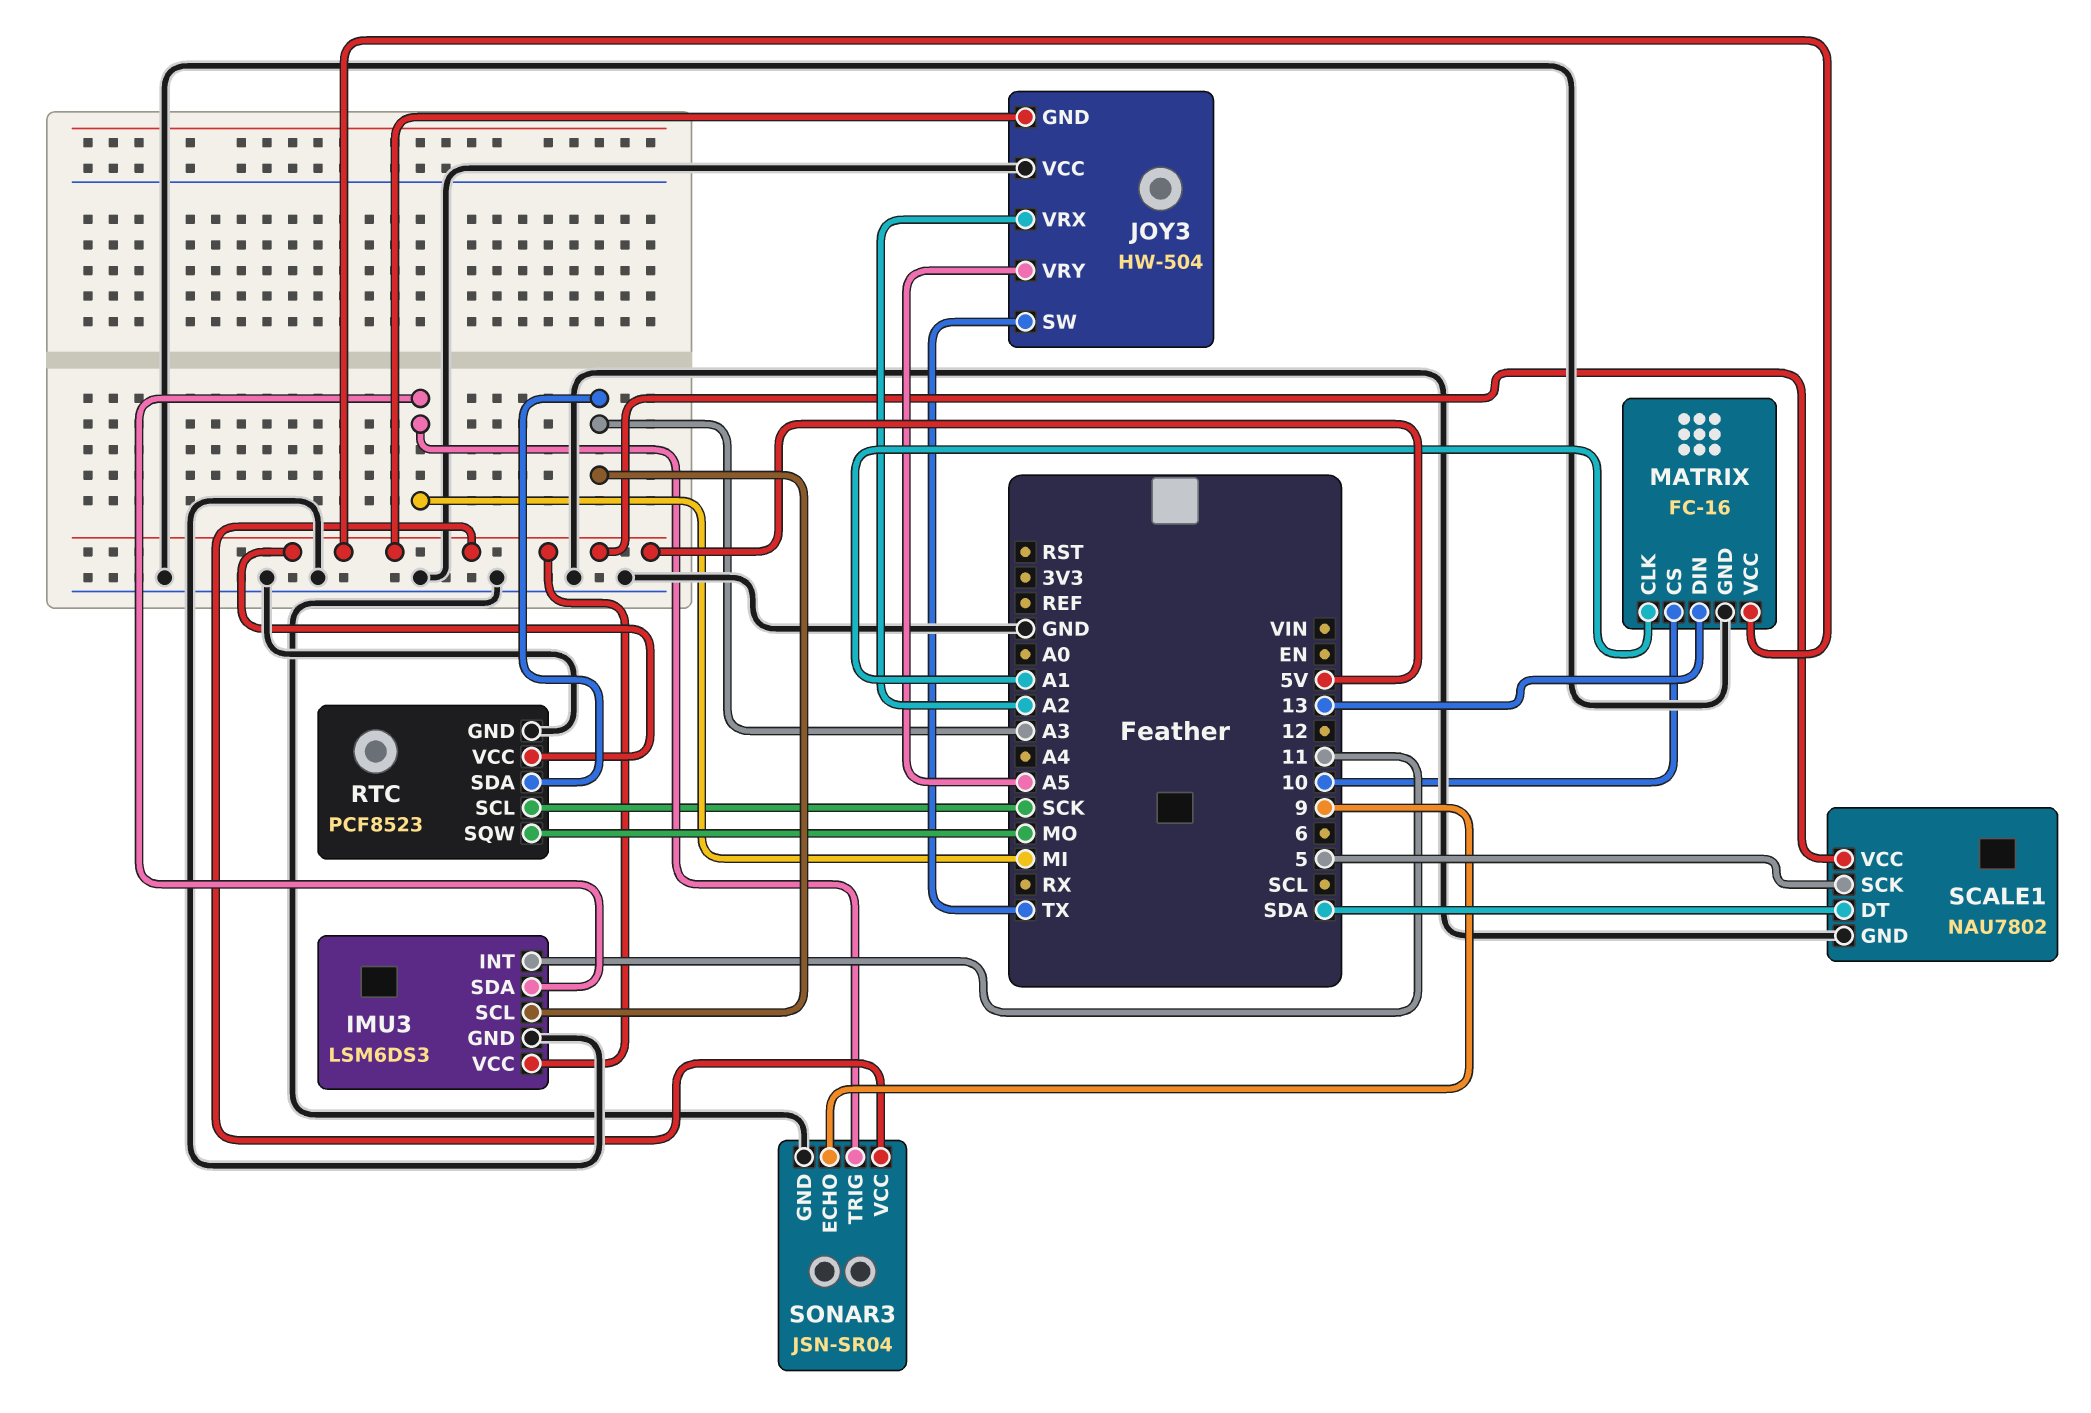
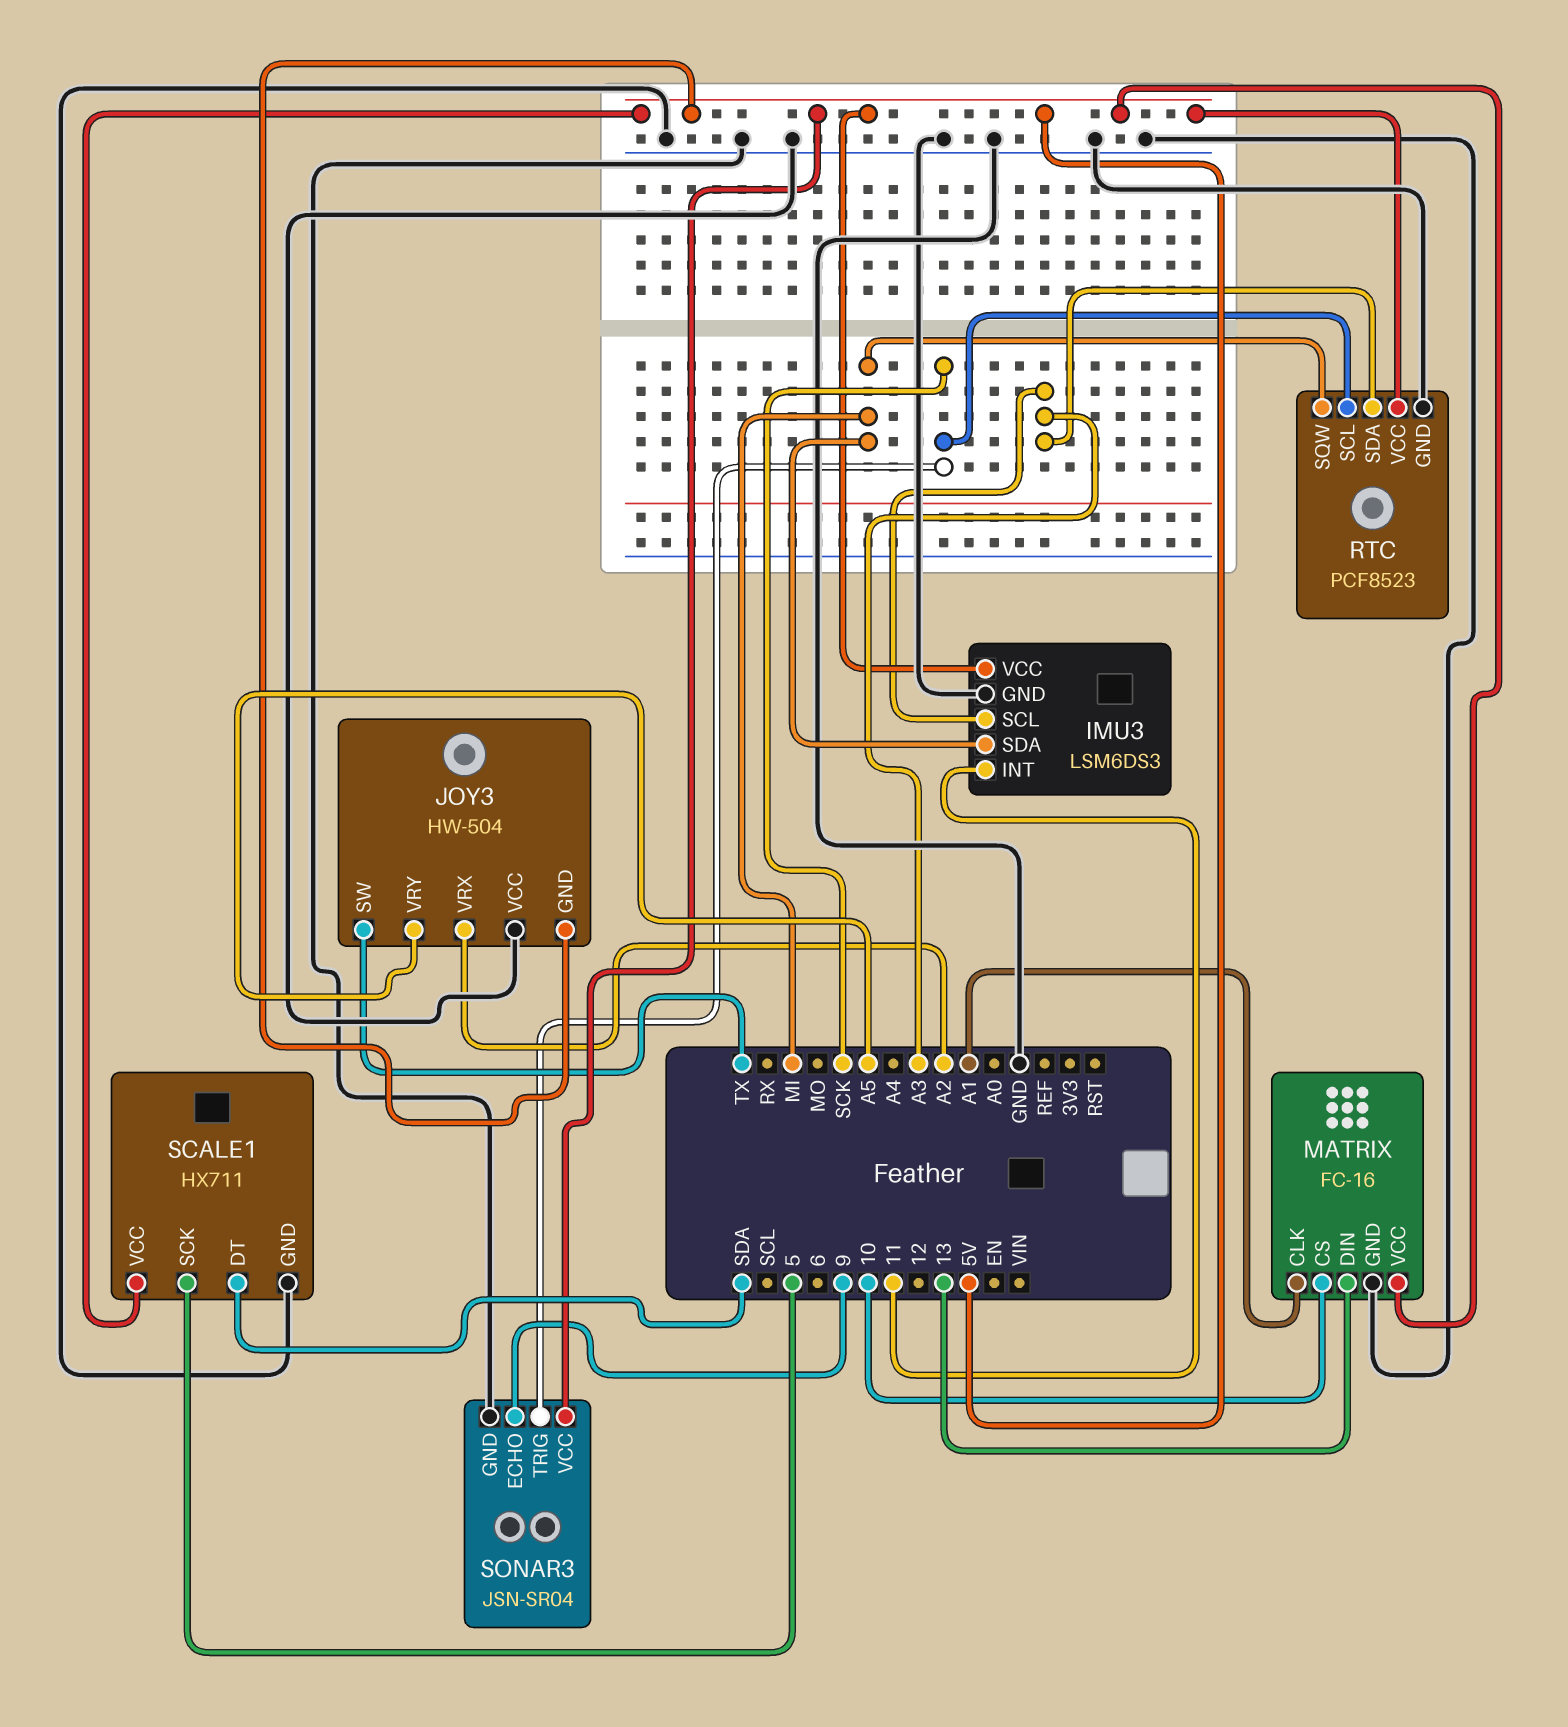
RTC pin SQW: MO -> MI
SCALE1: NAU7802 -> HX711
SONAR3 pin TRIG: MI -> SCK

